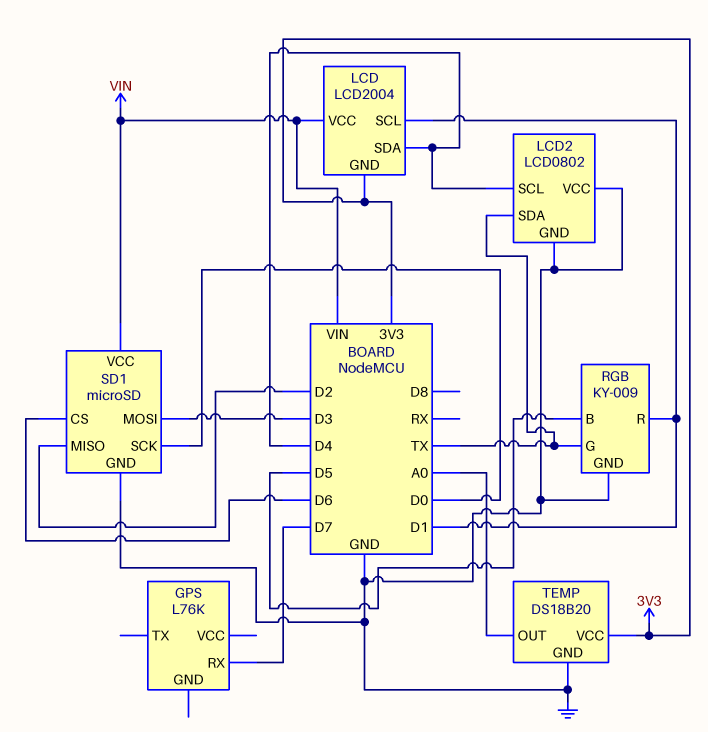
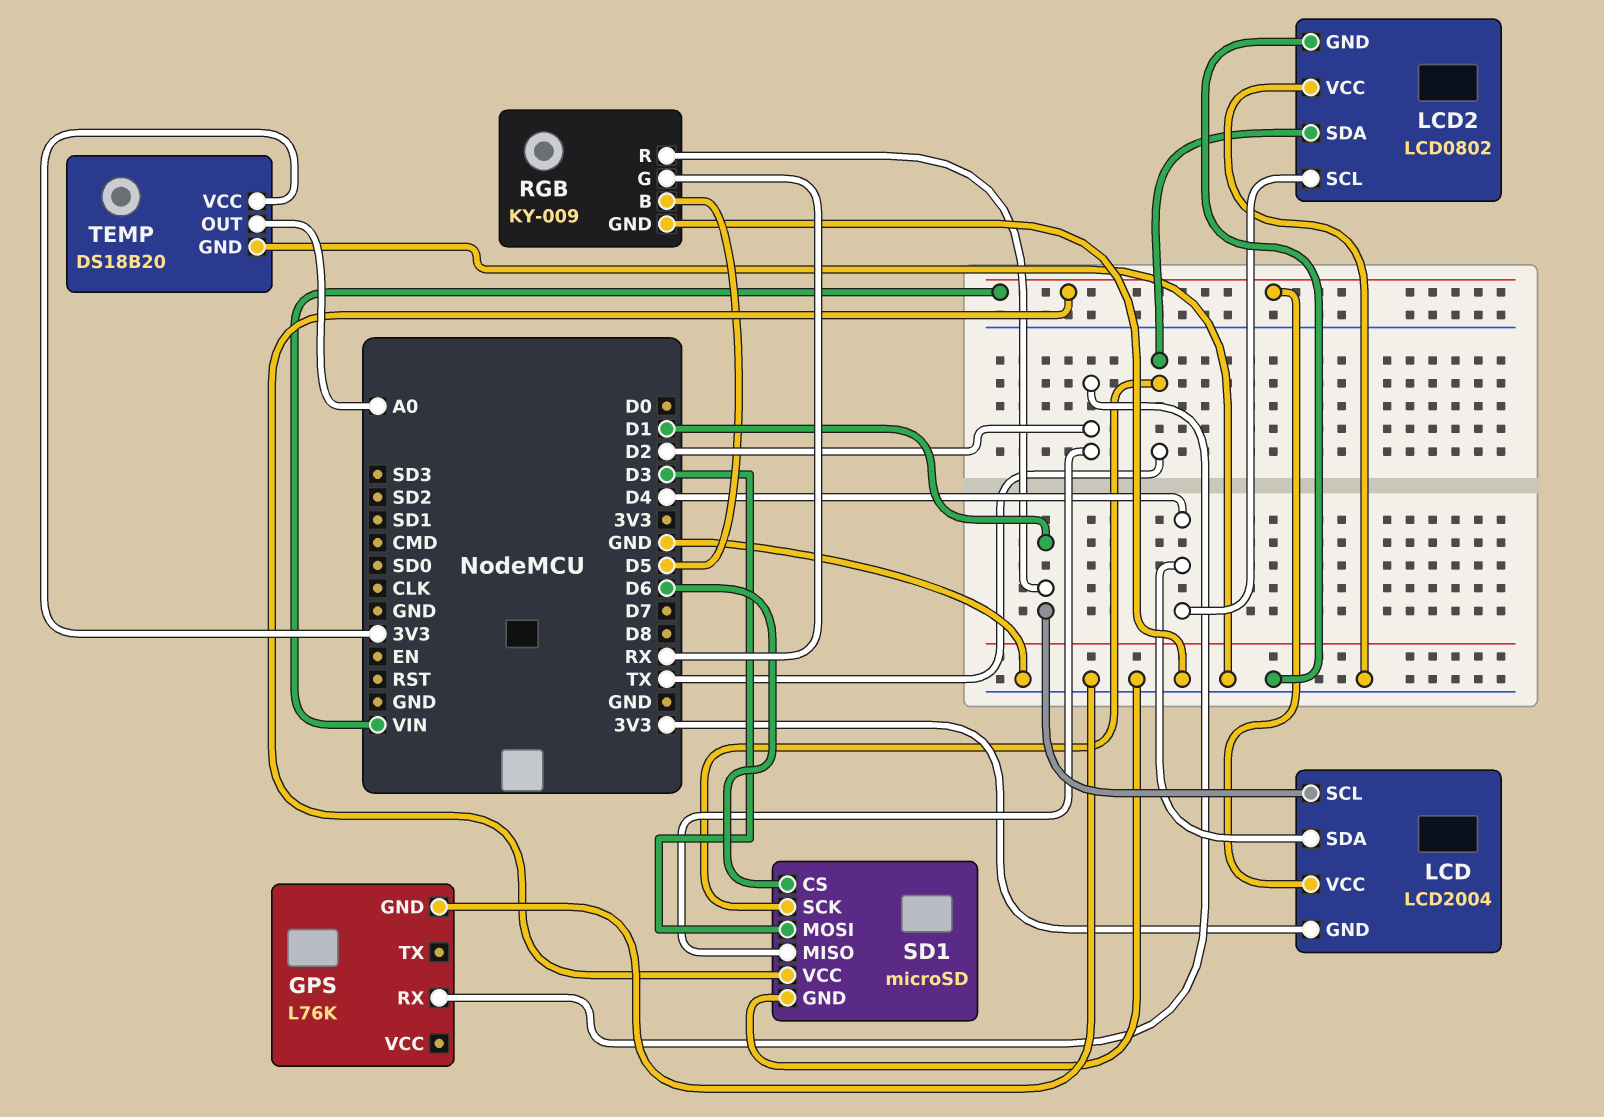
GPS pin GND: none -> GND
GPS pin RX: D7 -> D2
RGB pin G: TX -> RX
SD1 pin SCK: D0 -> TX

